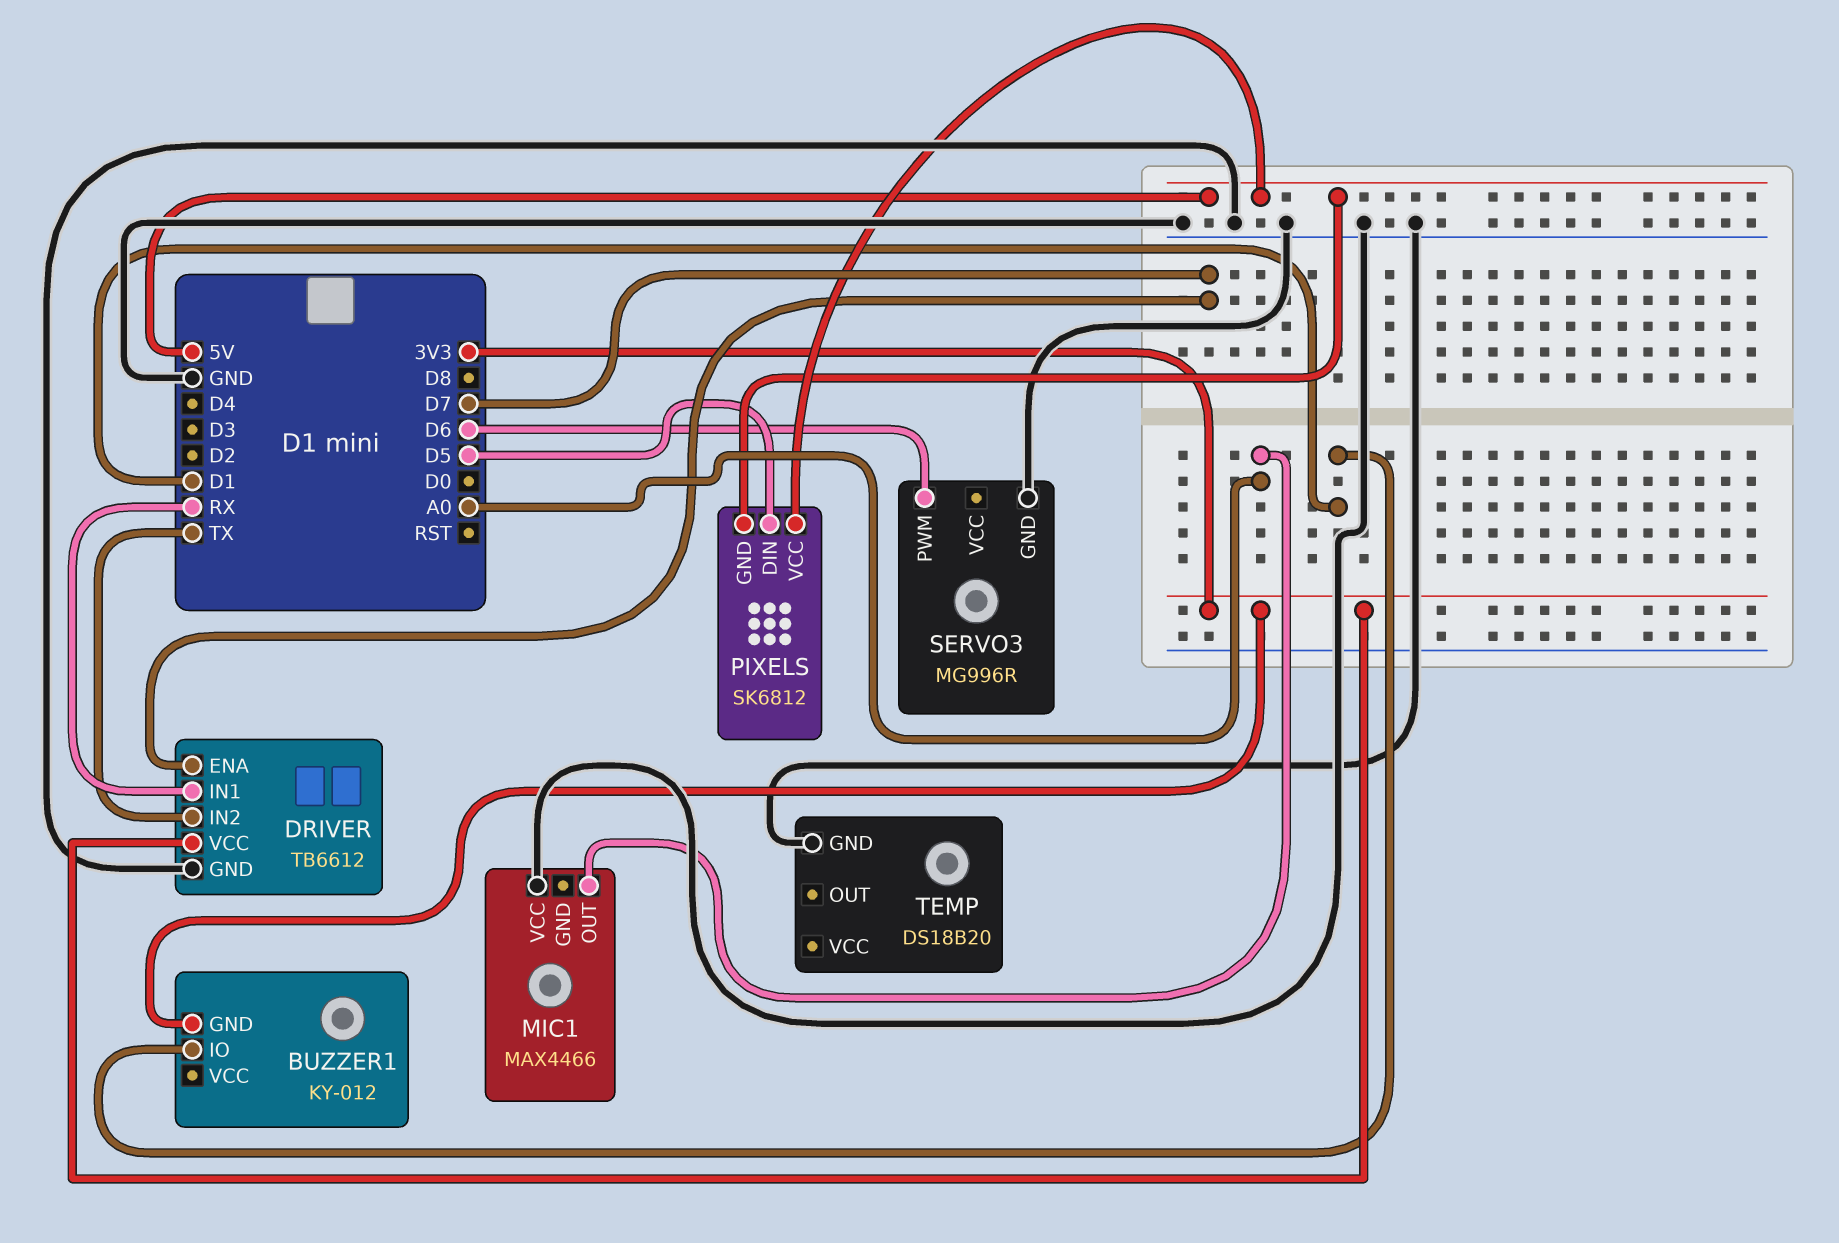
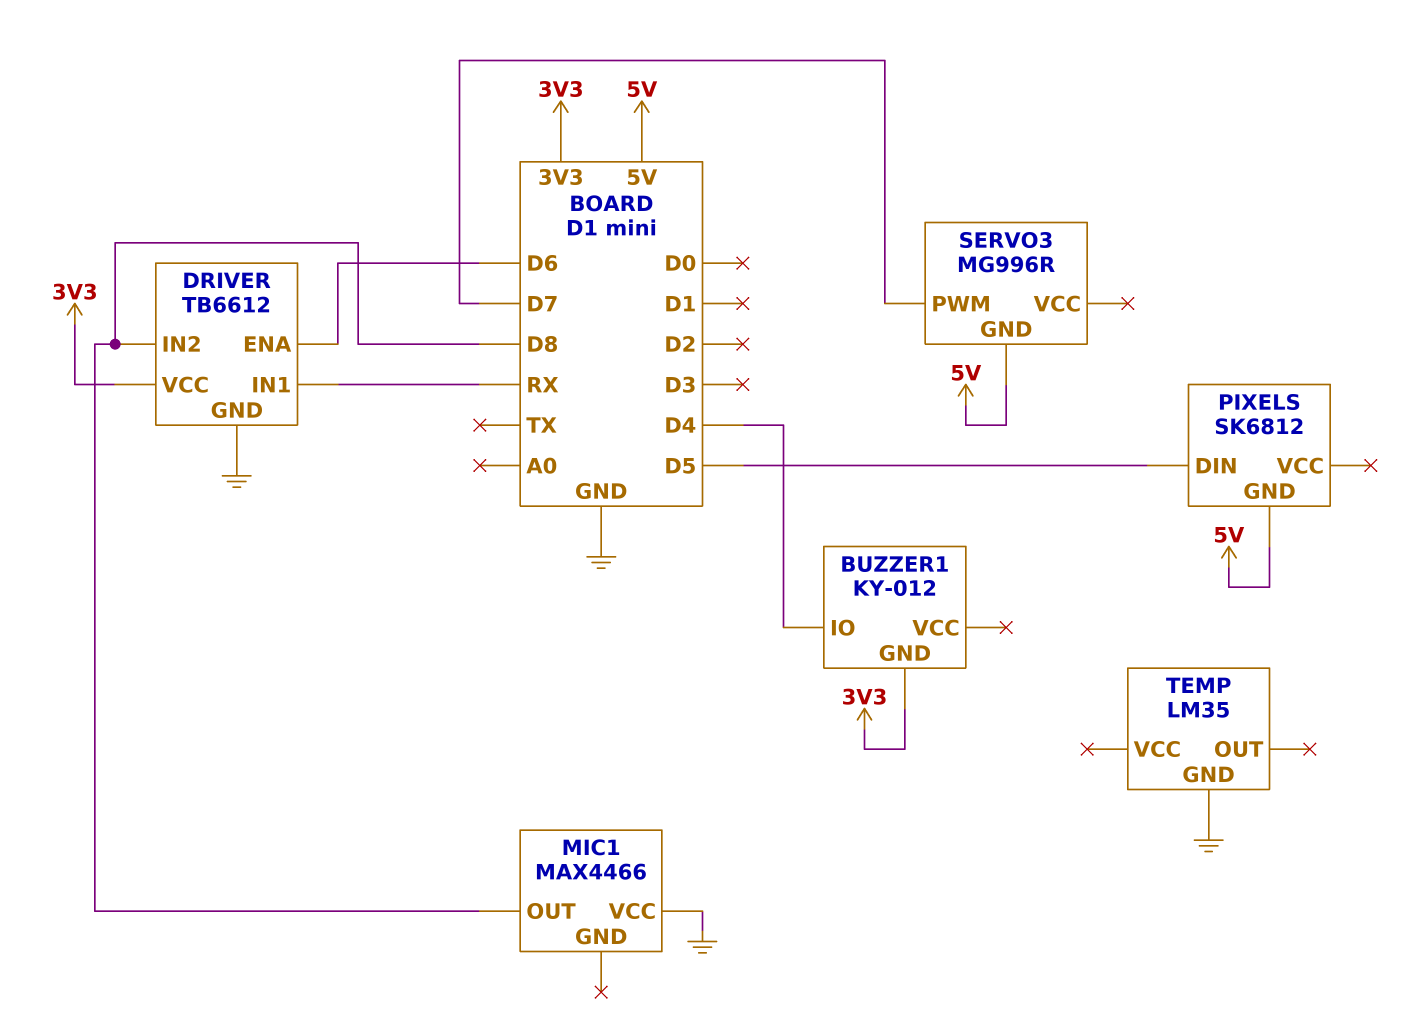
BUZZER1 pin IO: D1 -> D4
DRIVER pin ENA: D7 -> D6
DRIVER pin IN2: TX -> D8
MIC1 pin OUT: A0 -> D8
PIXELS pin VCC: 5V -> none
SERVO3 pin GND: GND -> 5V
SERVO3 pin PWM: D6 -> D7
TEMP: DS18B20 -> LM35

